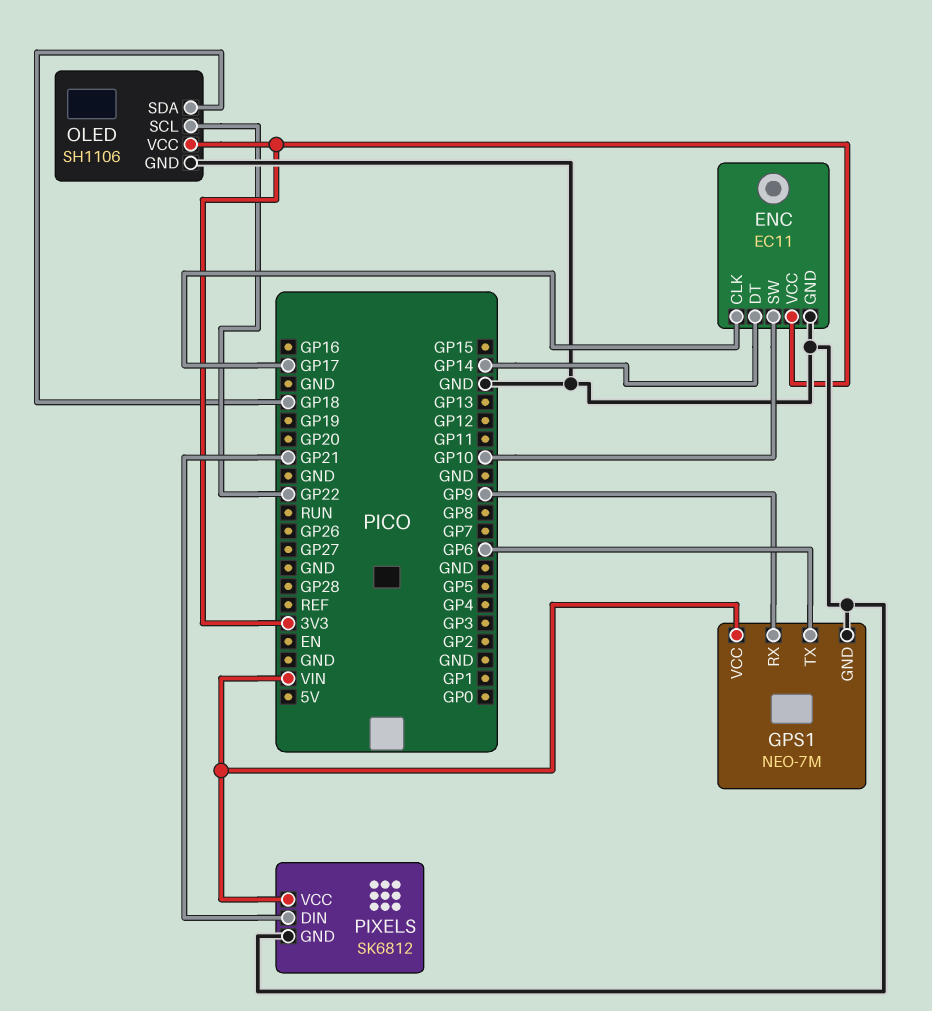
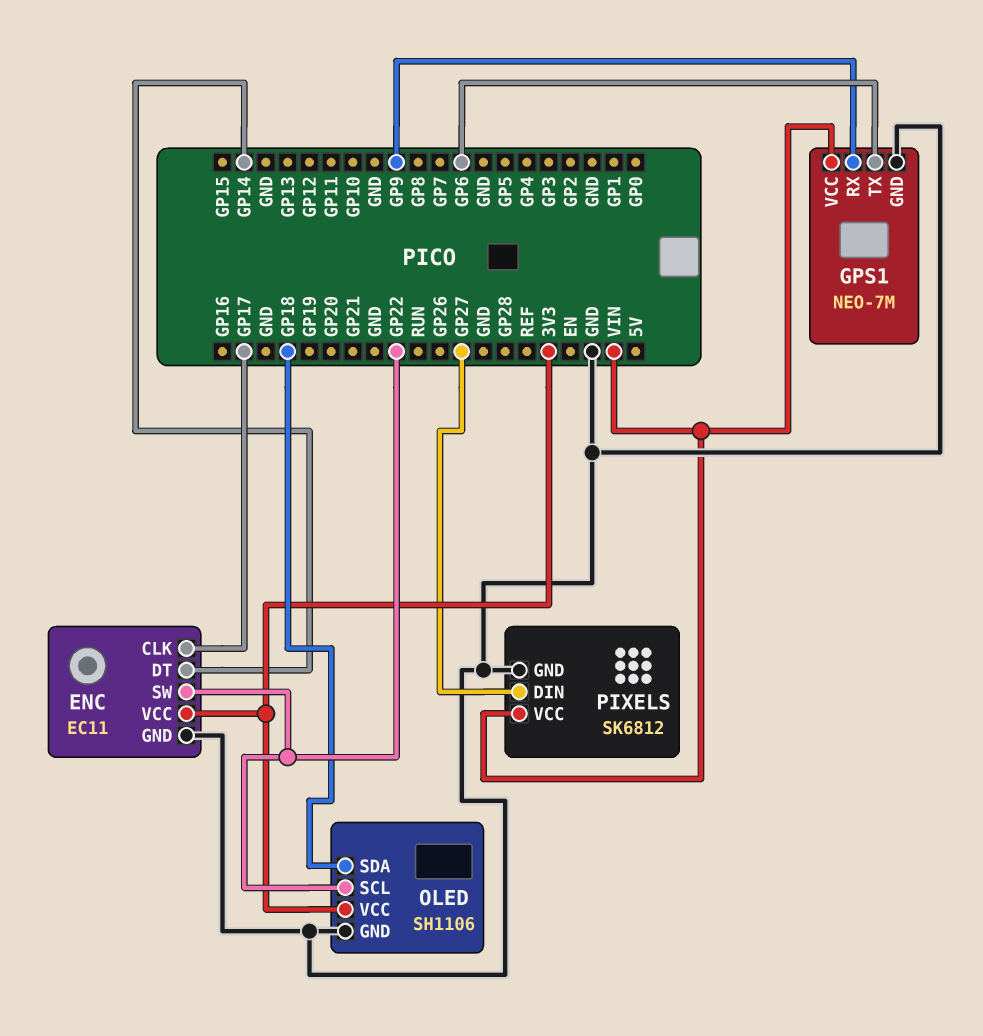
ENC pin SW: GP10 -> GP22
PIXELS pin DIN: GP21 -> GP27

